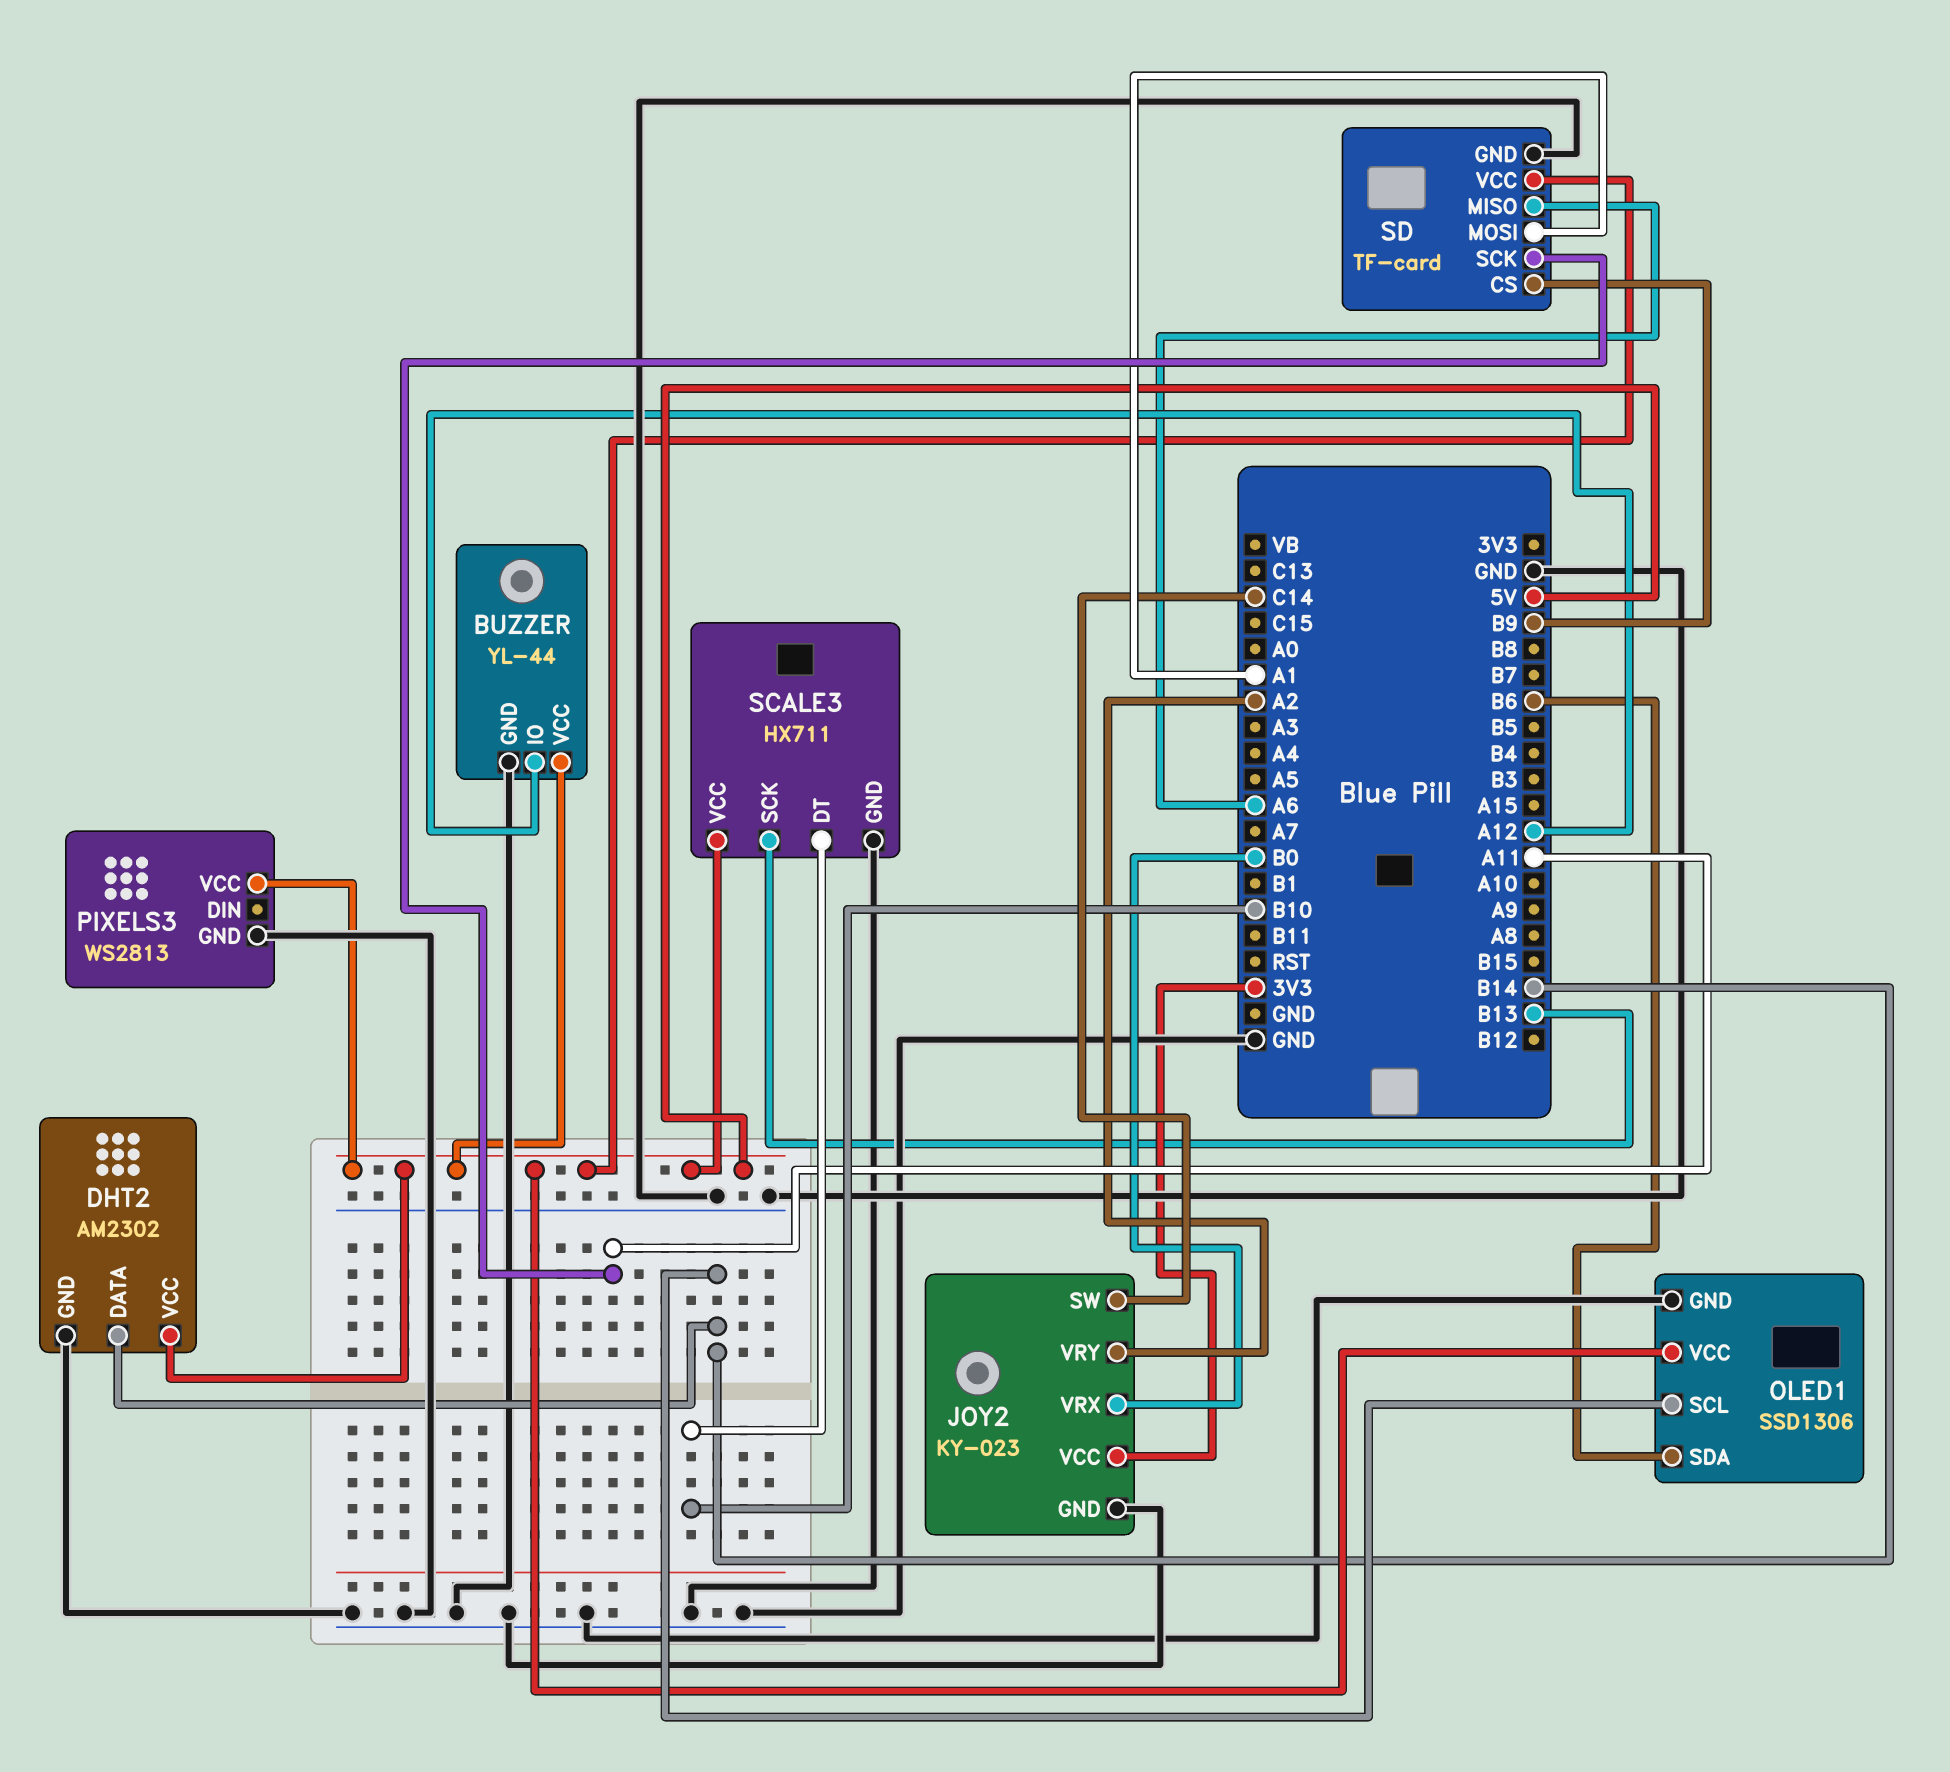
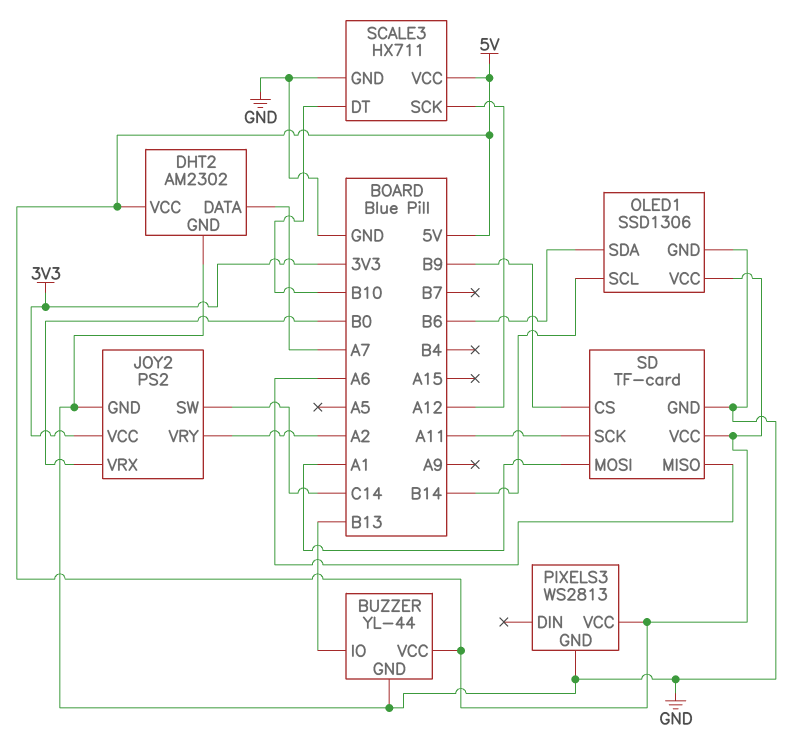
BUZZER pin IO: A12 -> B13
DHT2 pin DATA: B14 -> A7
JOY2: KY-023 -> PS2
SCALE3 pin SCK: B13 -> A12

